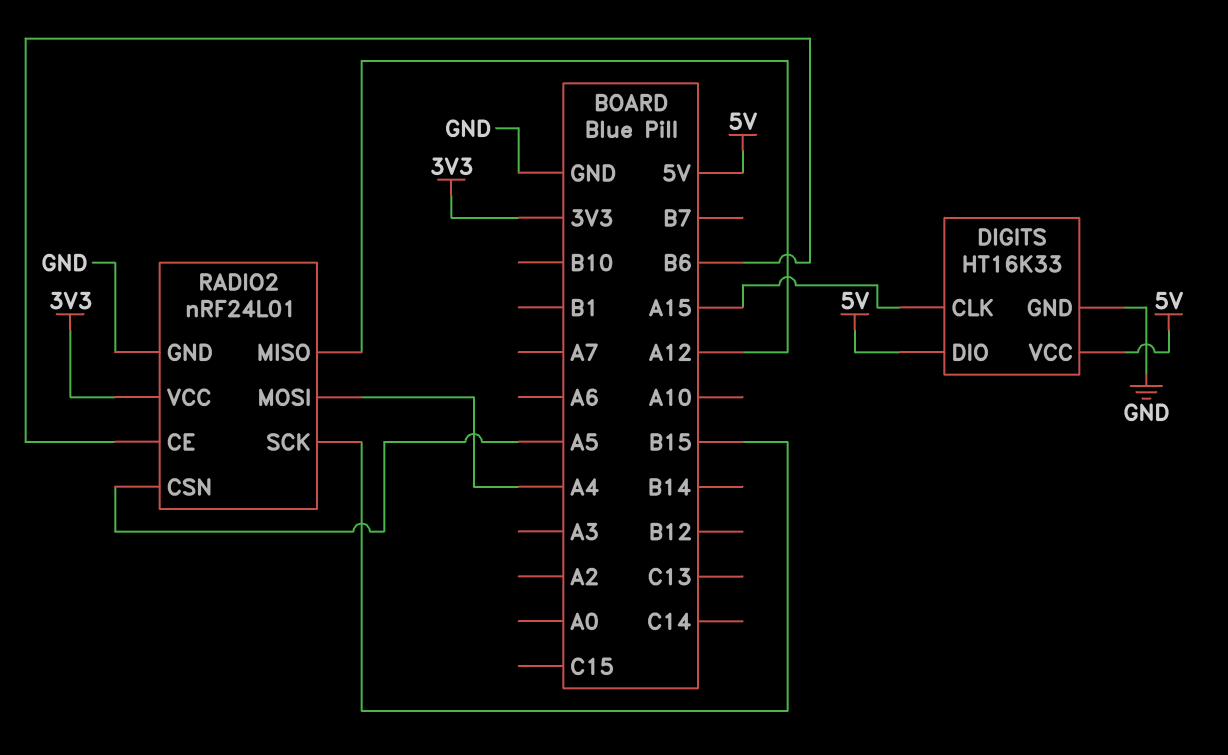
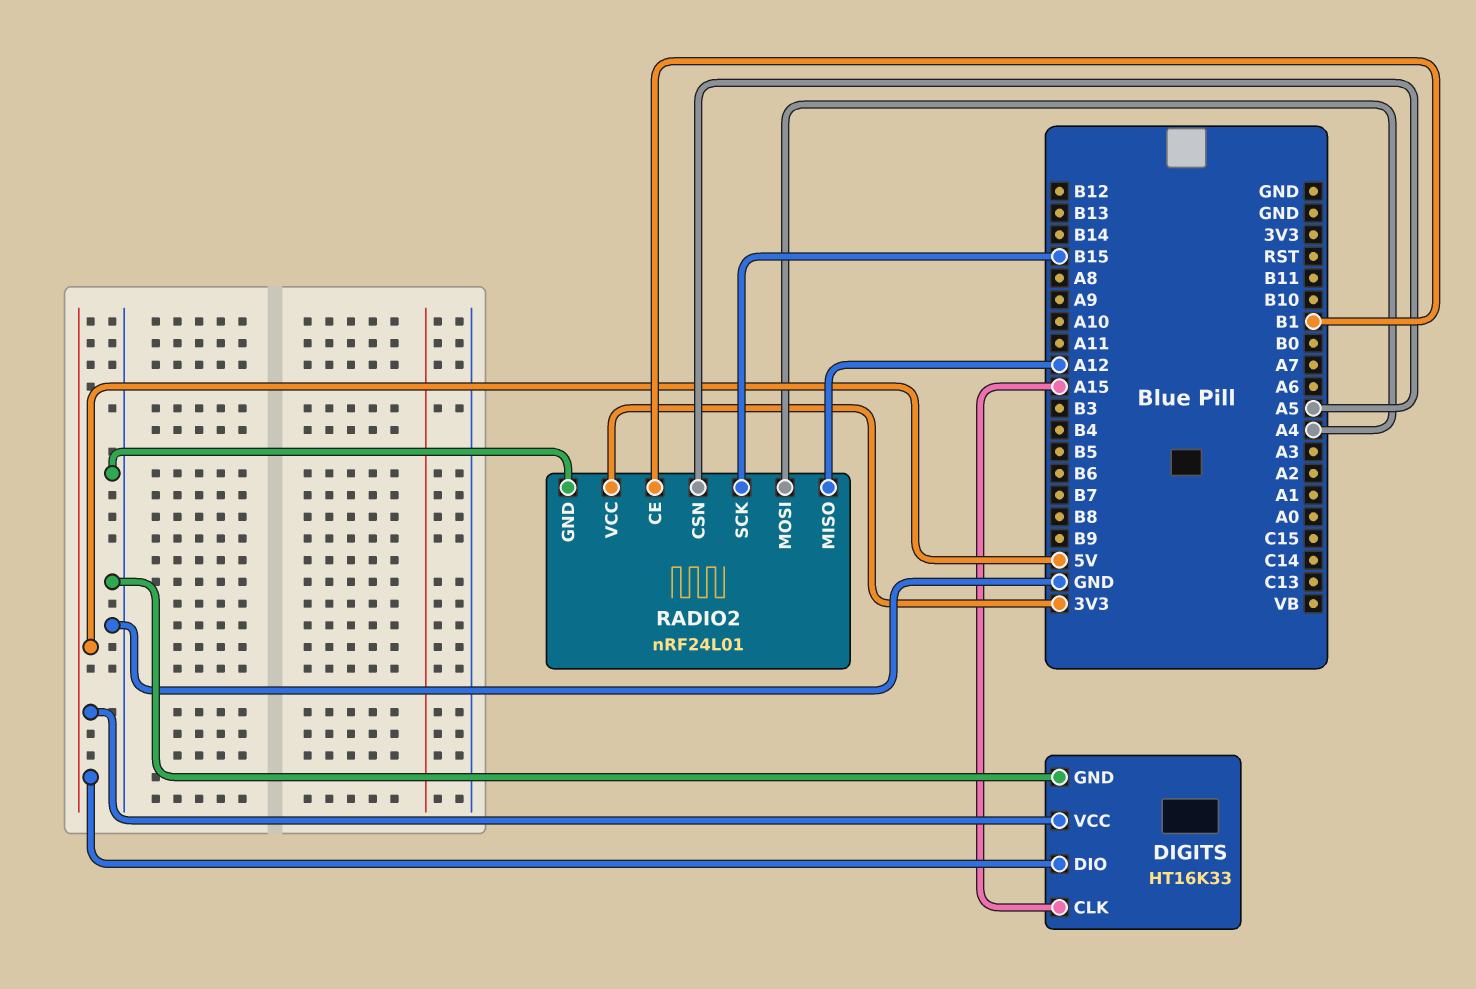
RADIO2 pin CE: B6 -> B1

